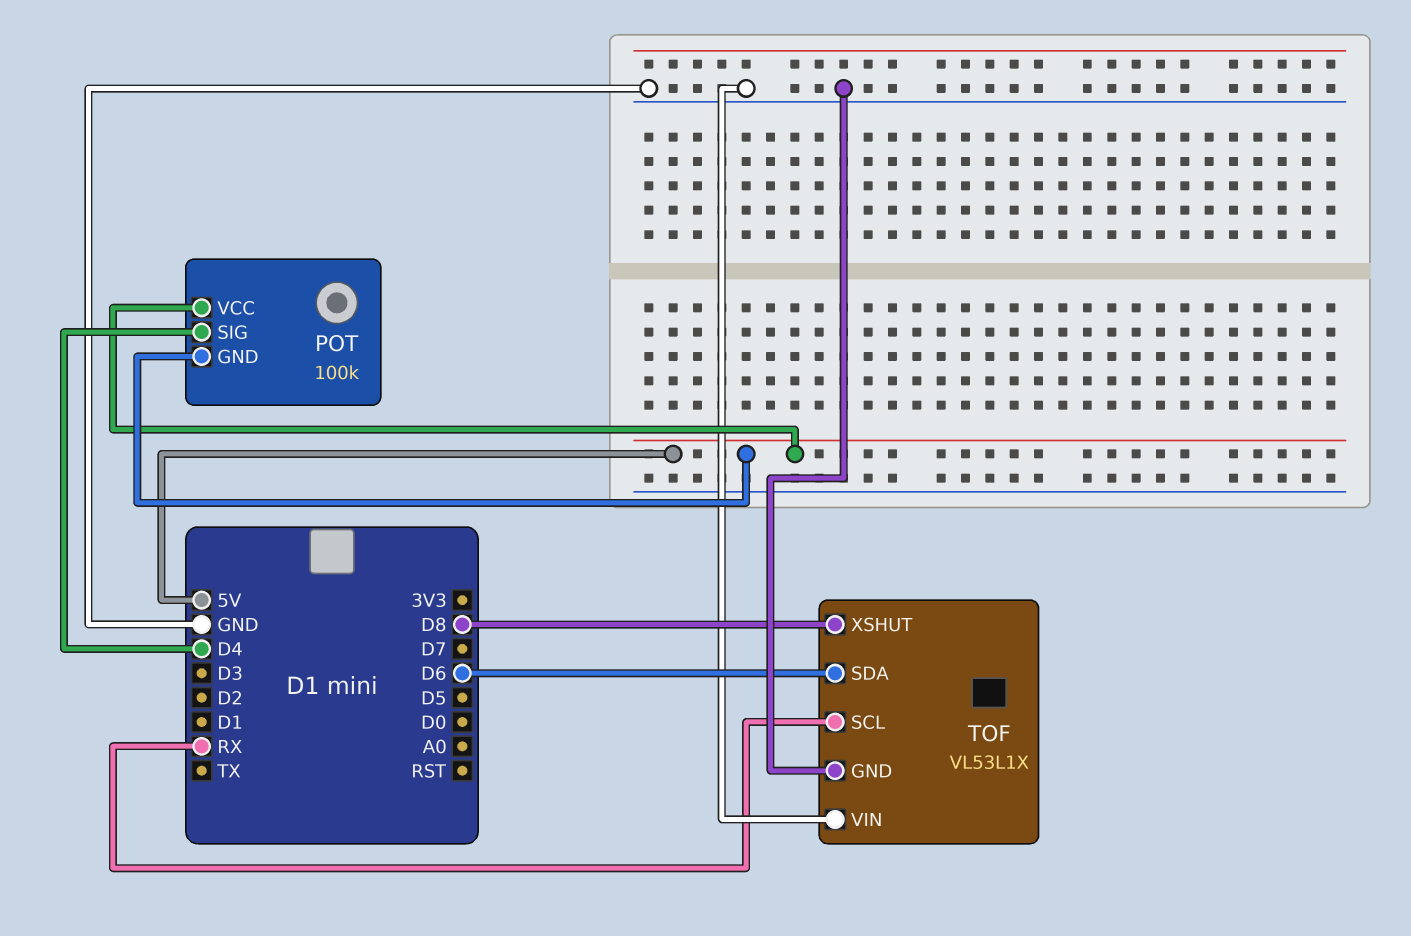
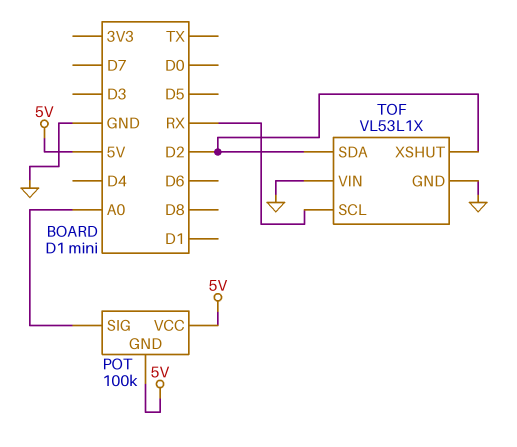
POT pin SIG: D4 -> A0
TOF pin SDA: D6 -> D2
TOF pin XSHUT: D8 -> D2

